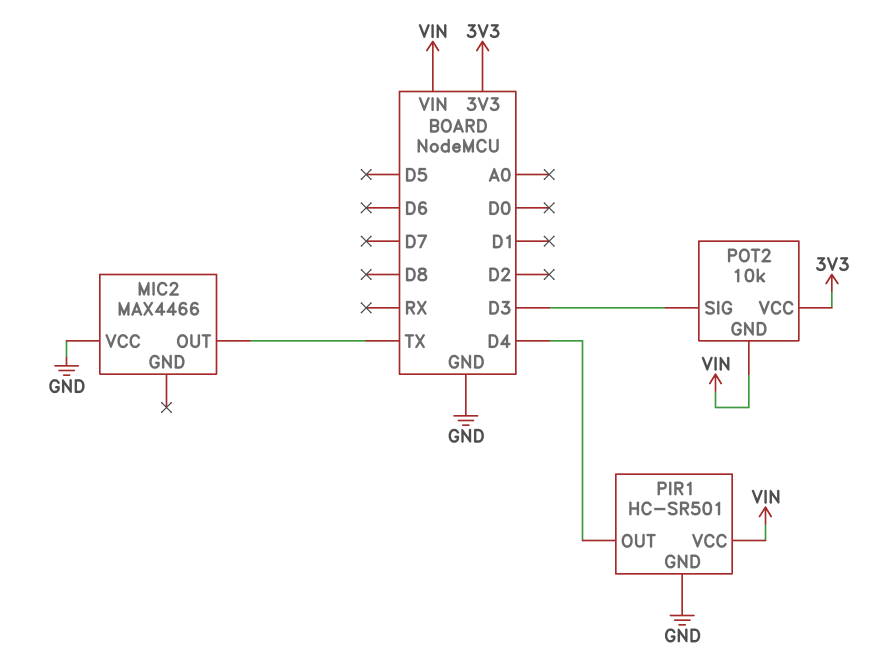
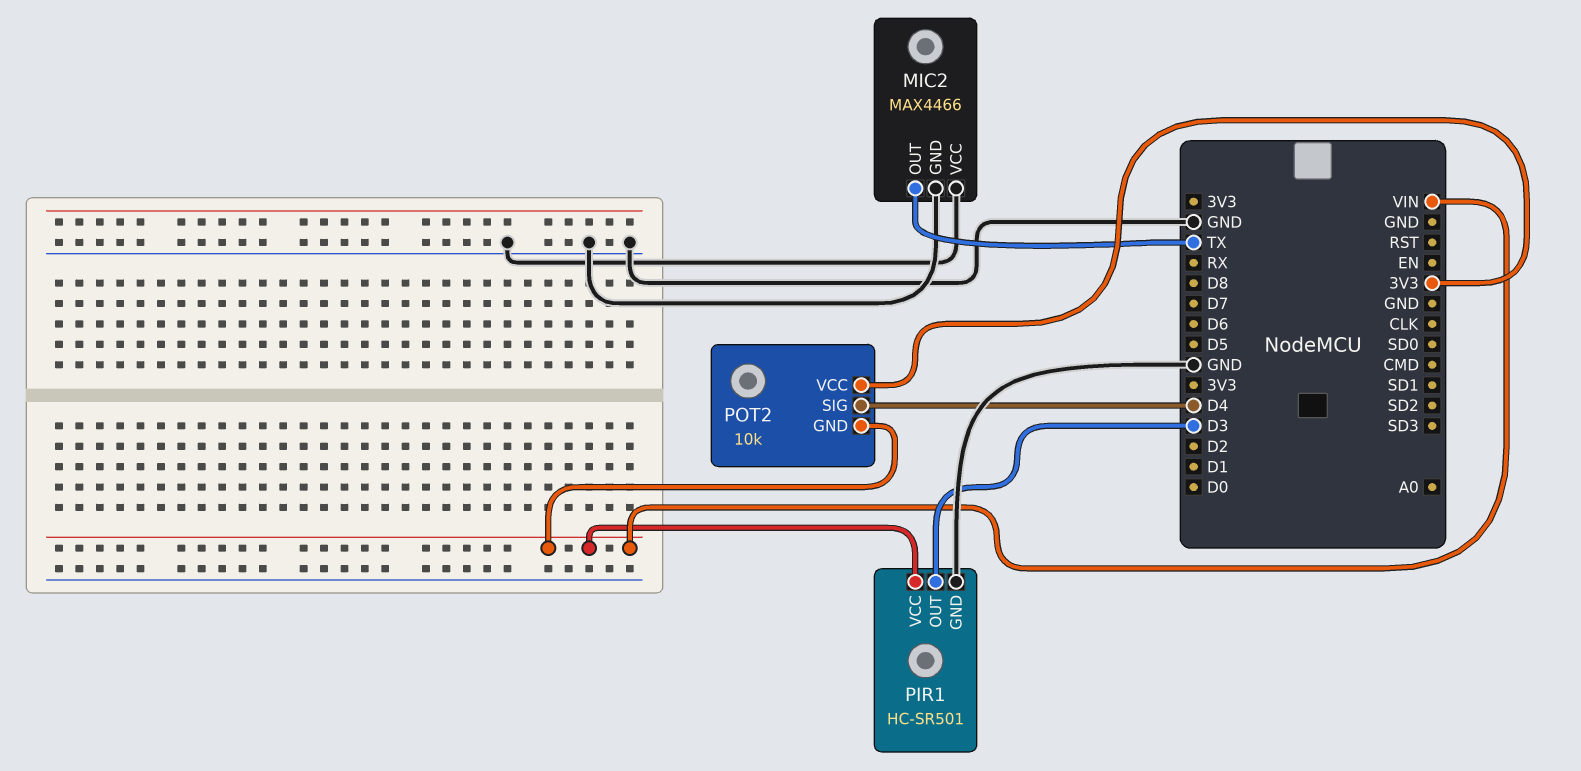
MIC2 pin GND: none -> GND
PIR1 pin OUT: D4 -> D3
POT2 pin SIG: D3 -> D4

